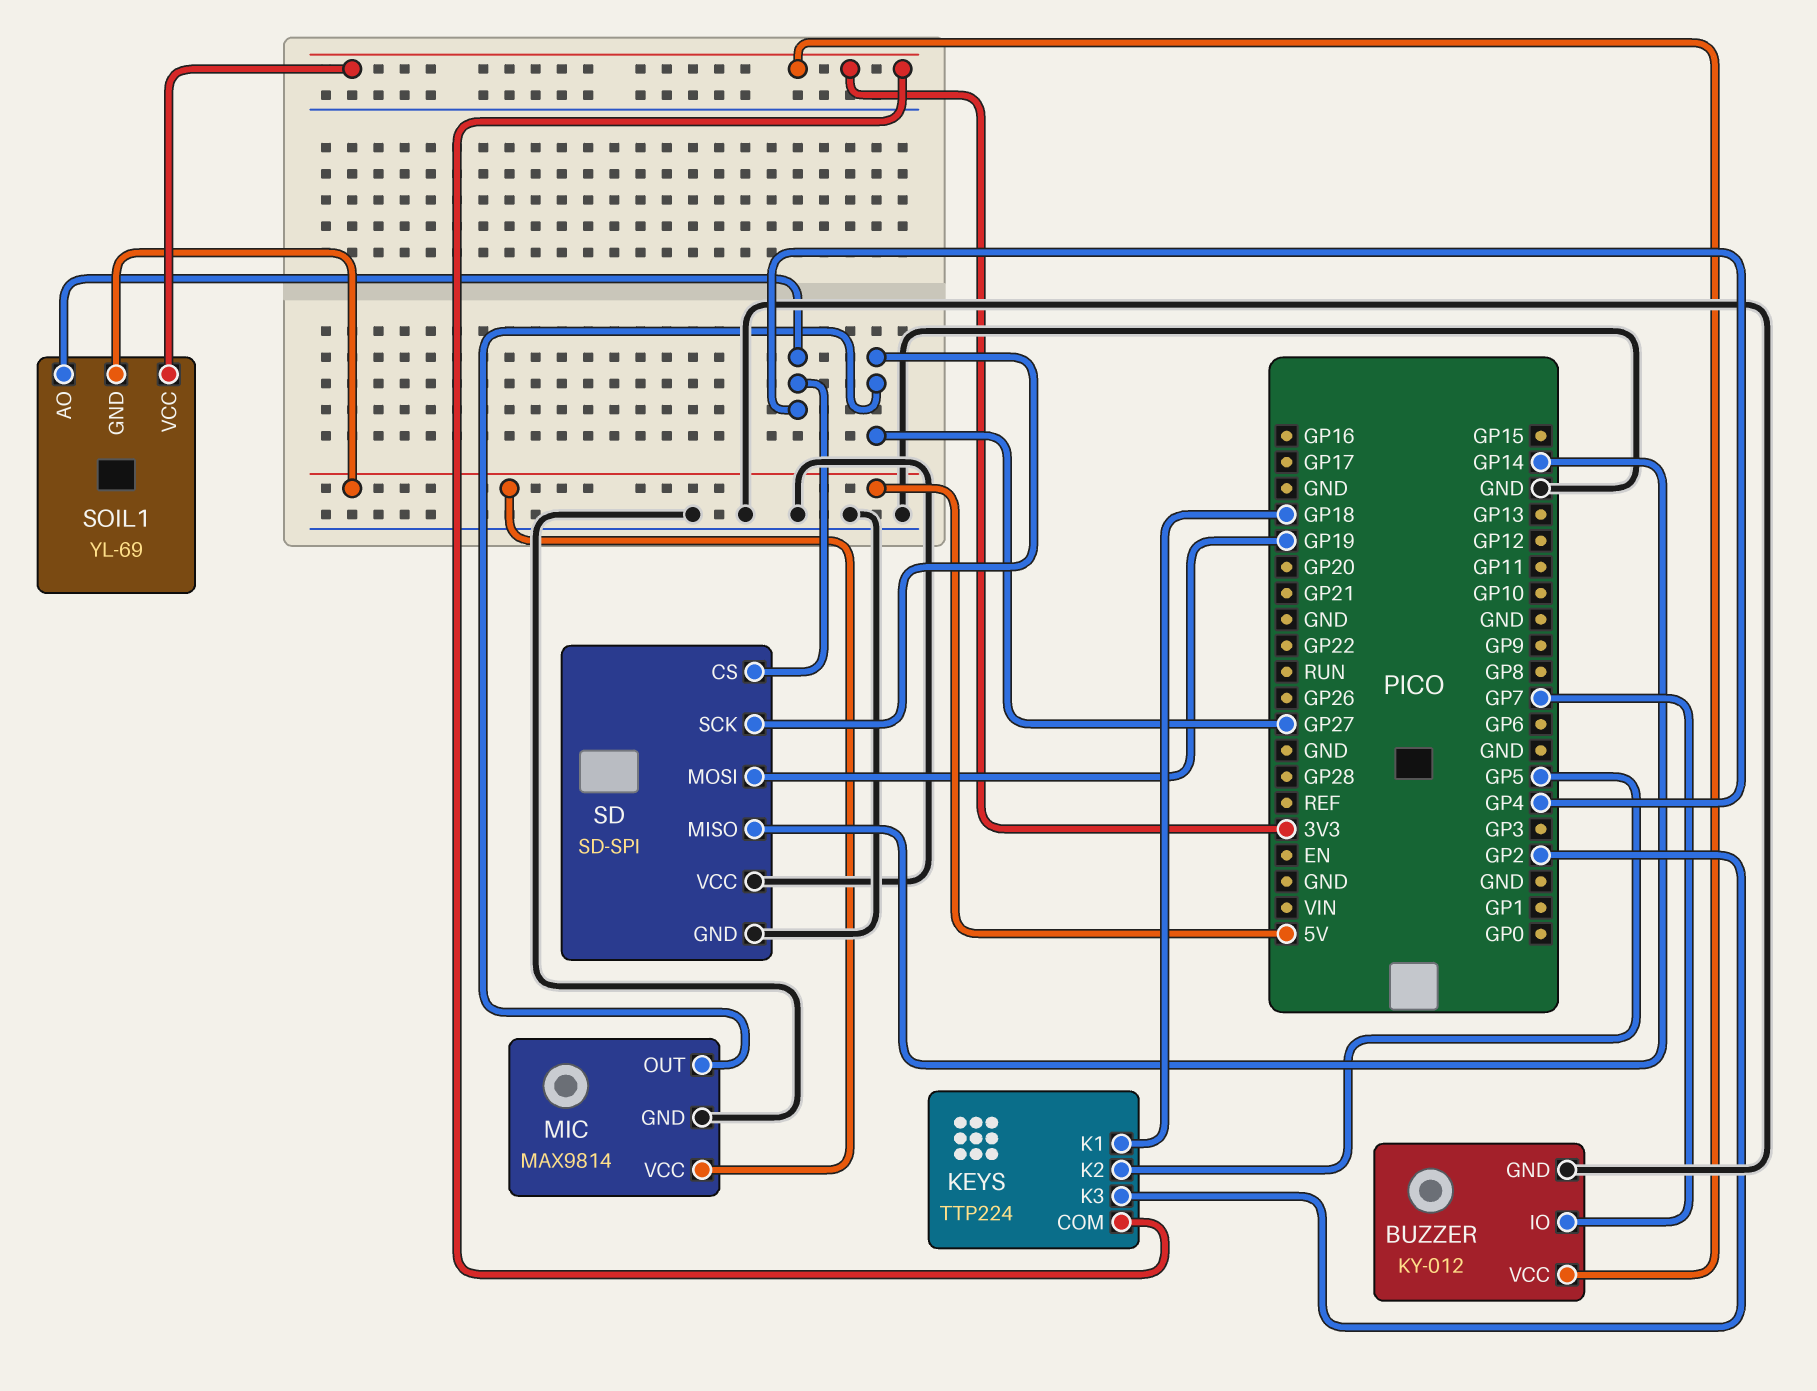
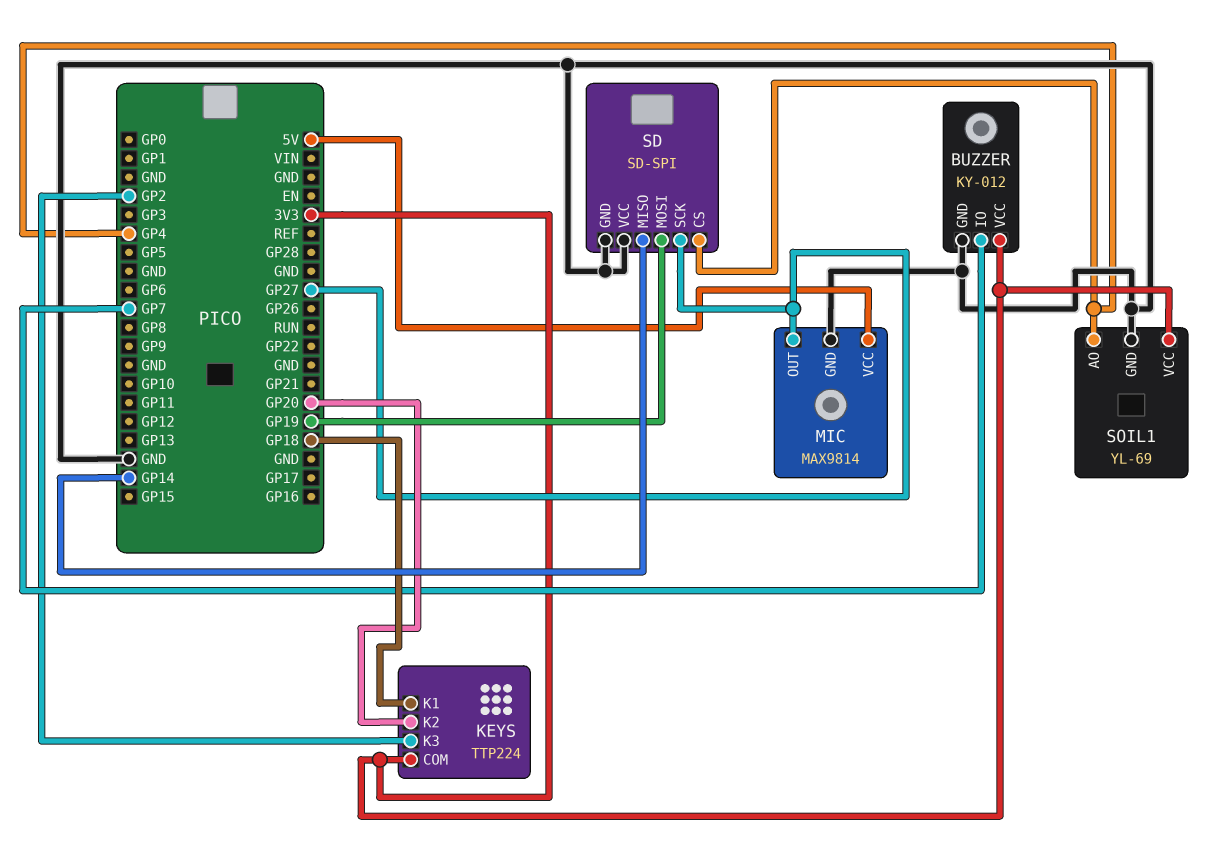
KEYS pin K2: GP5 -> GP20
SOIL1 pin GND: 5V -> GND

